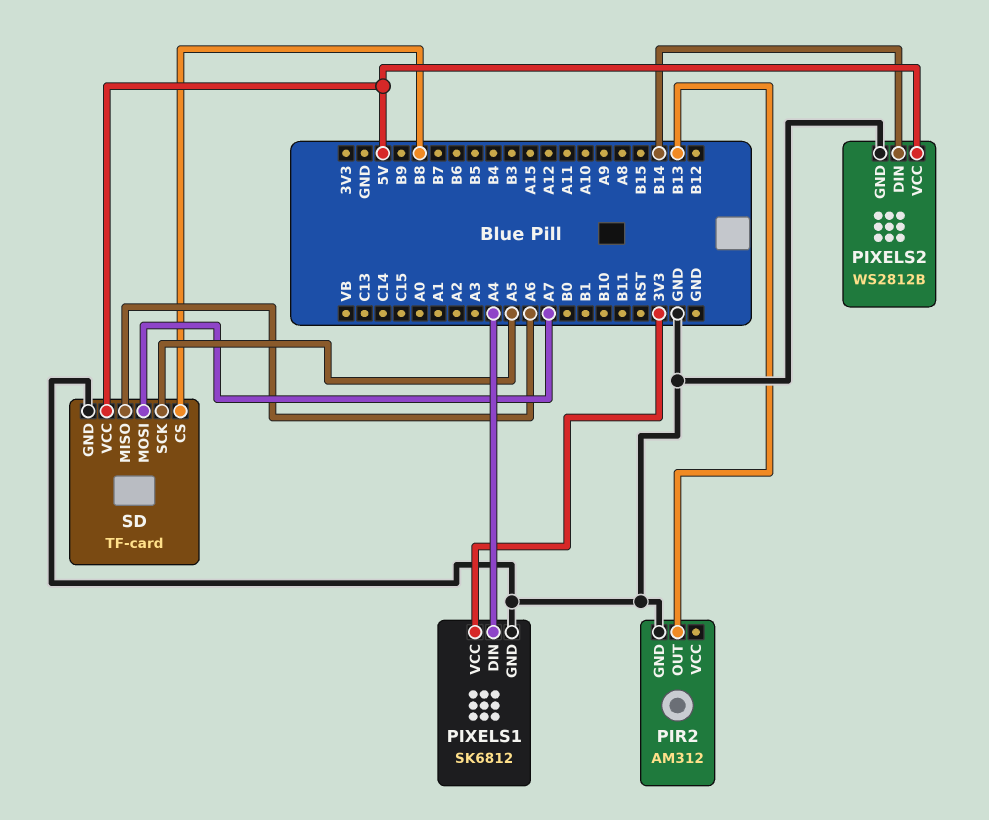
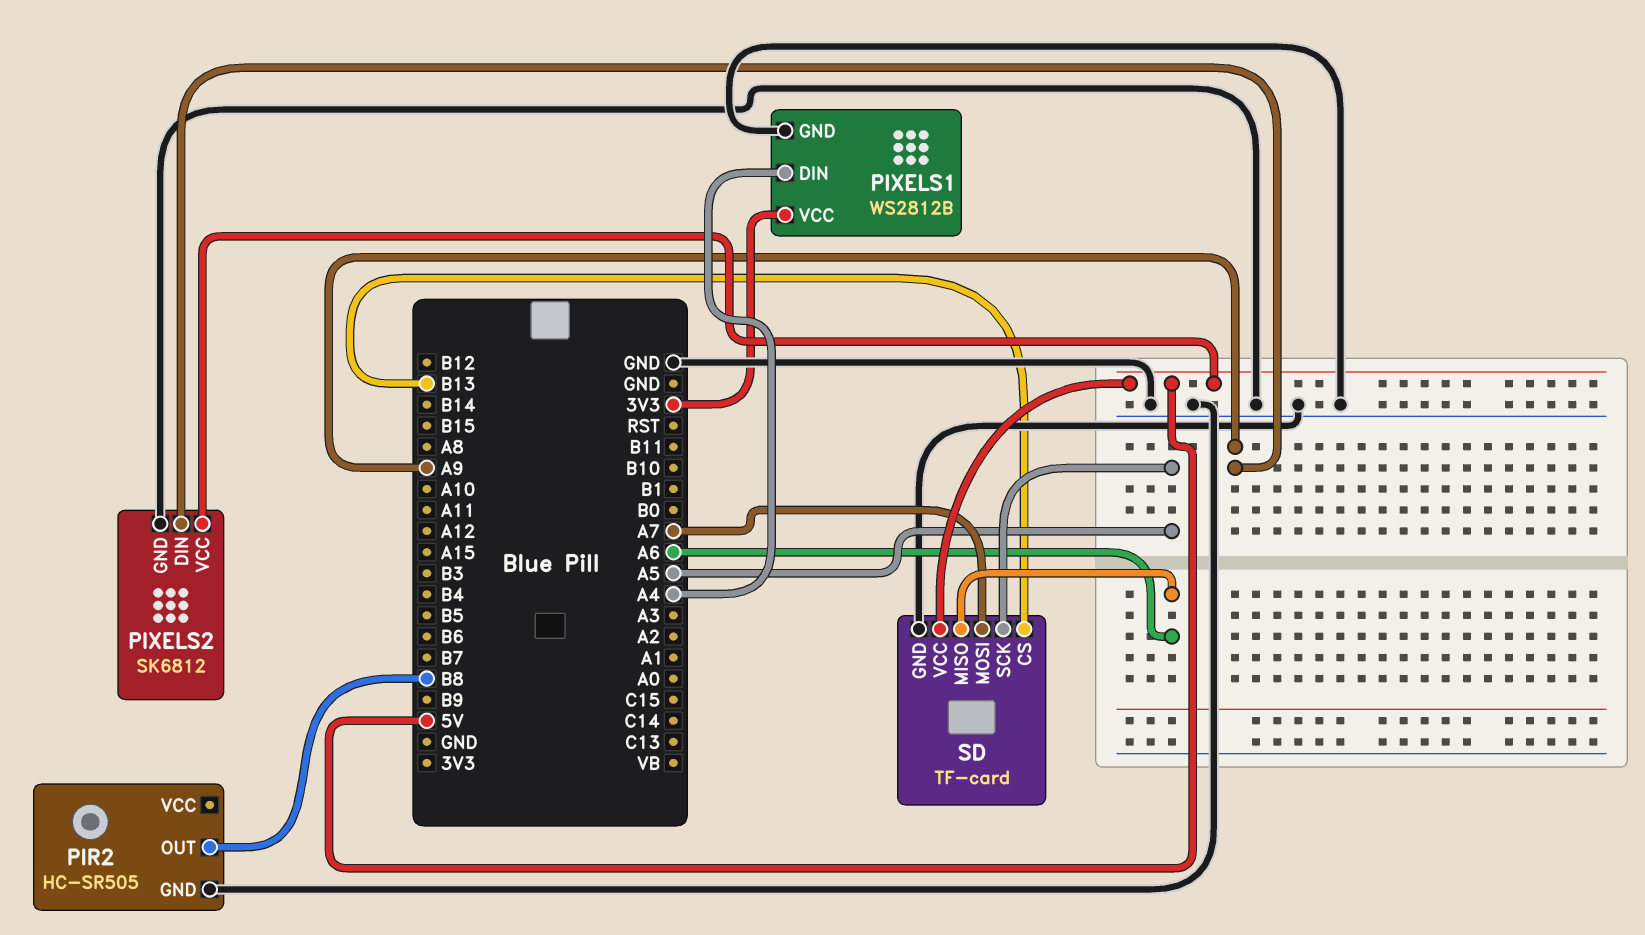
PIR2: AM312 -> HC-SR505
PIR2 pin OUT: B13 -> B8
PIXELS1: SK6812 -> WS2812B
PIXELS2: WS2812B -> SK6812
PIXELS2 pin DIN: B14 -> A9
SD pin CS: B8 -> B13

